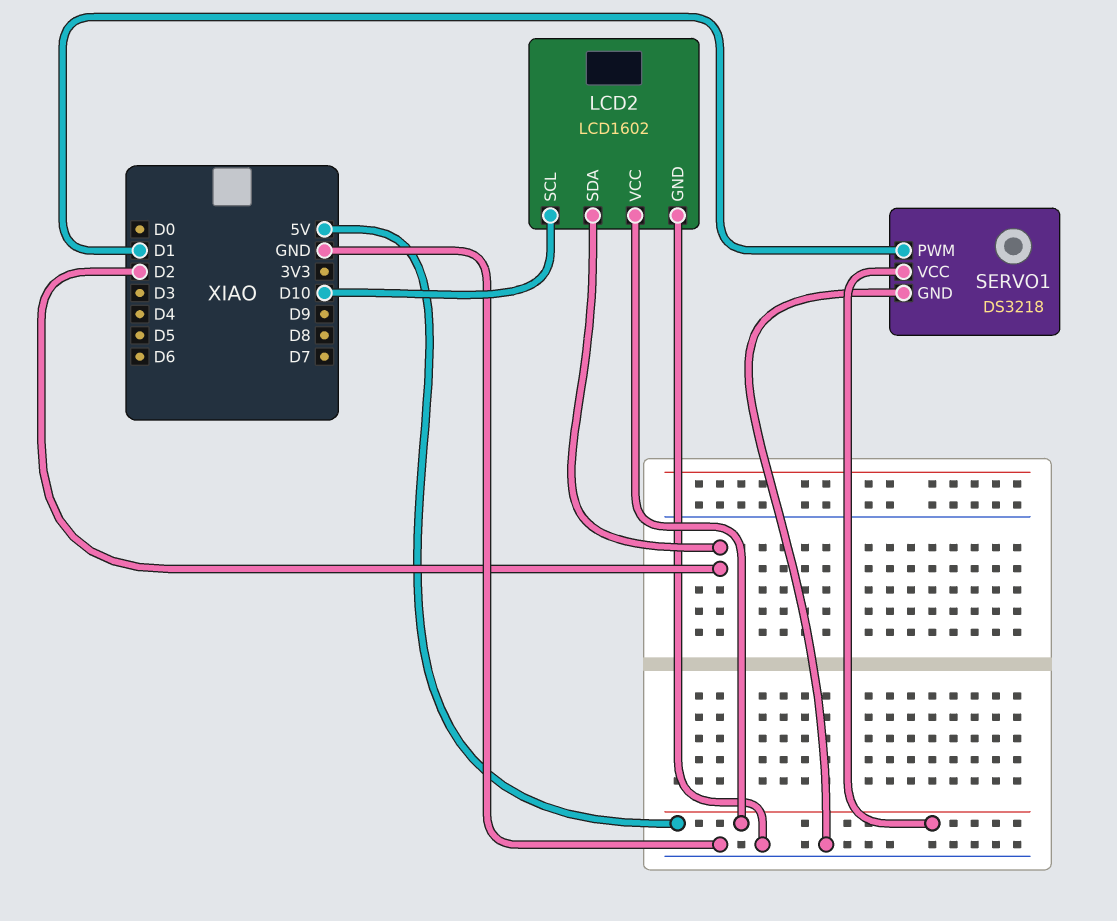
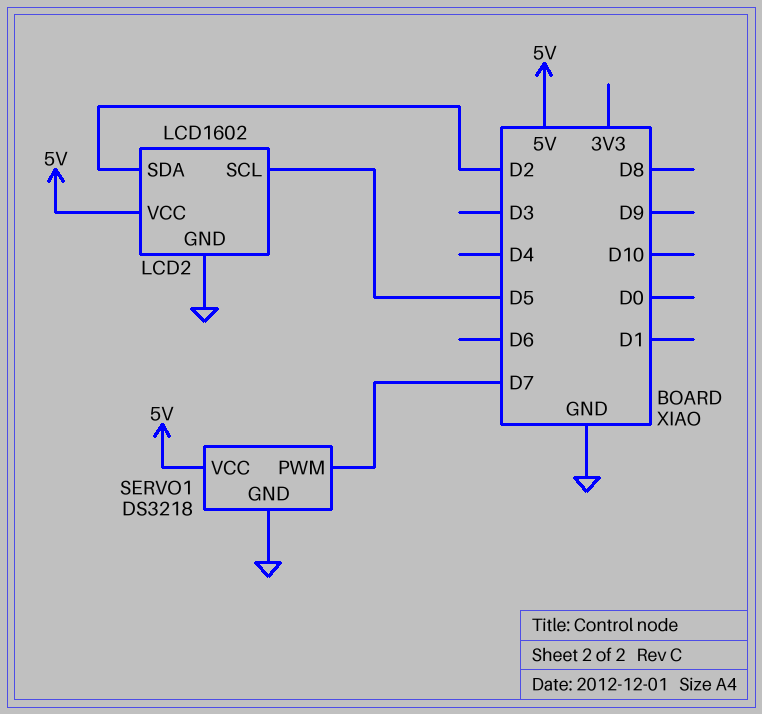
LCD2 pin SCL: D10 -> D5
SERVO1 pin PWM: D1 -> D7

